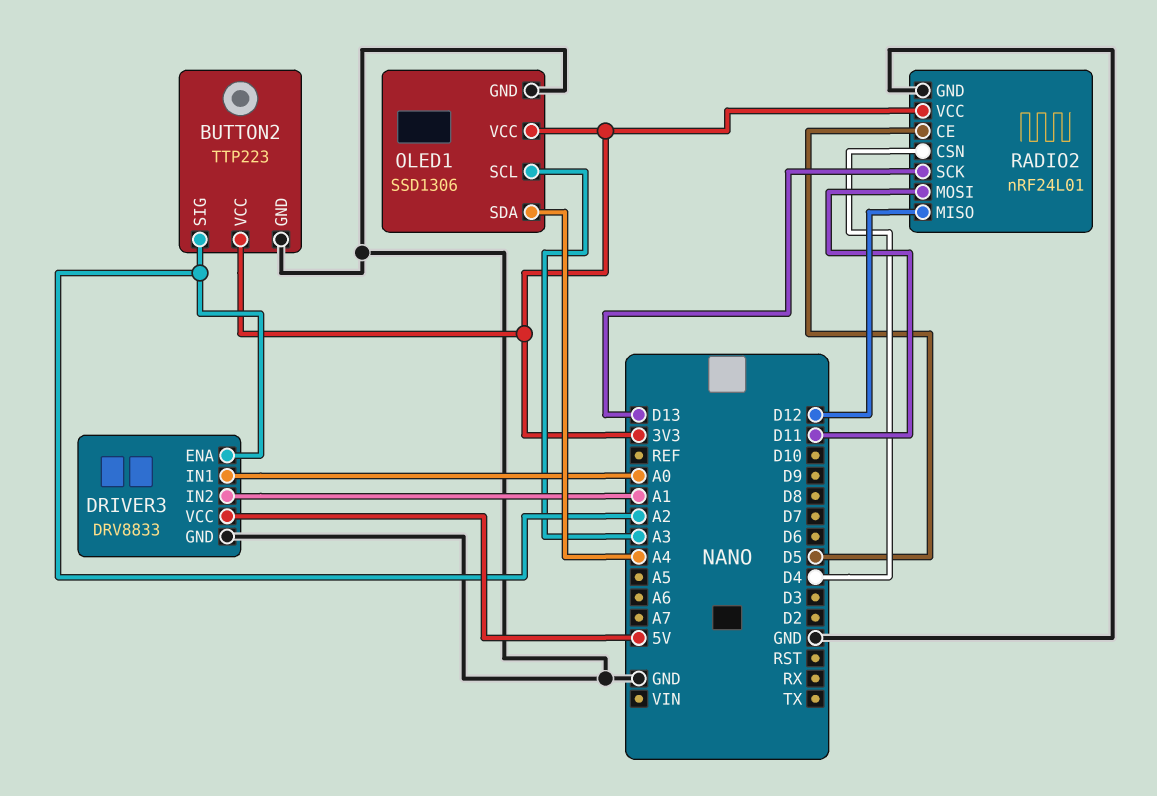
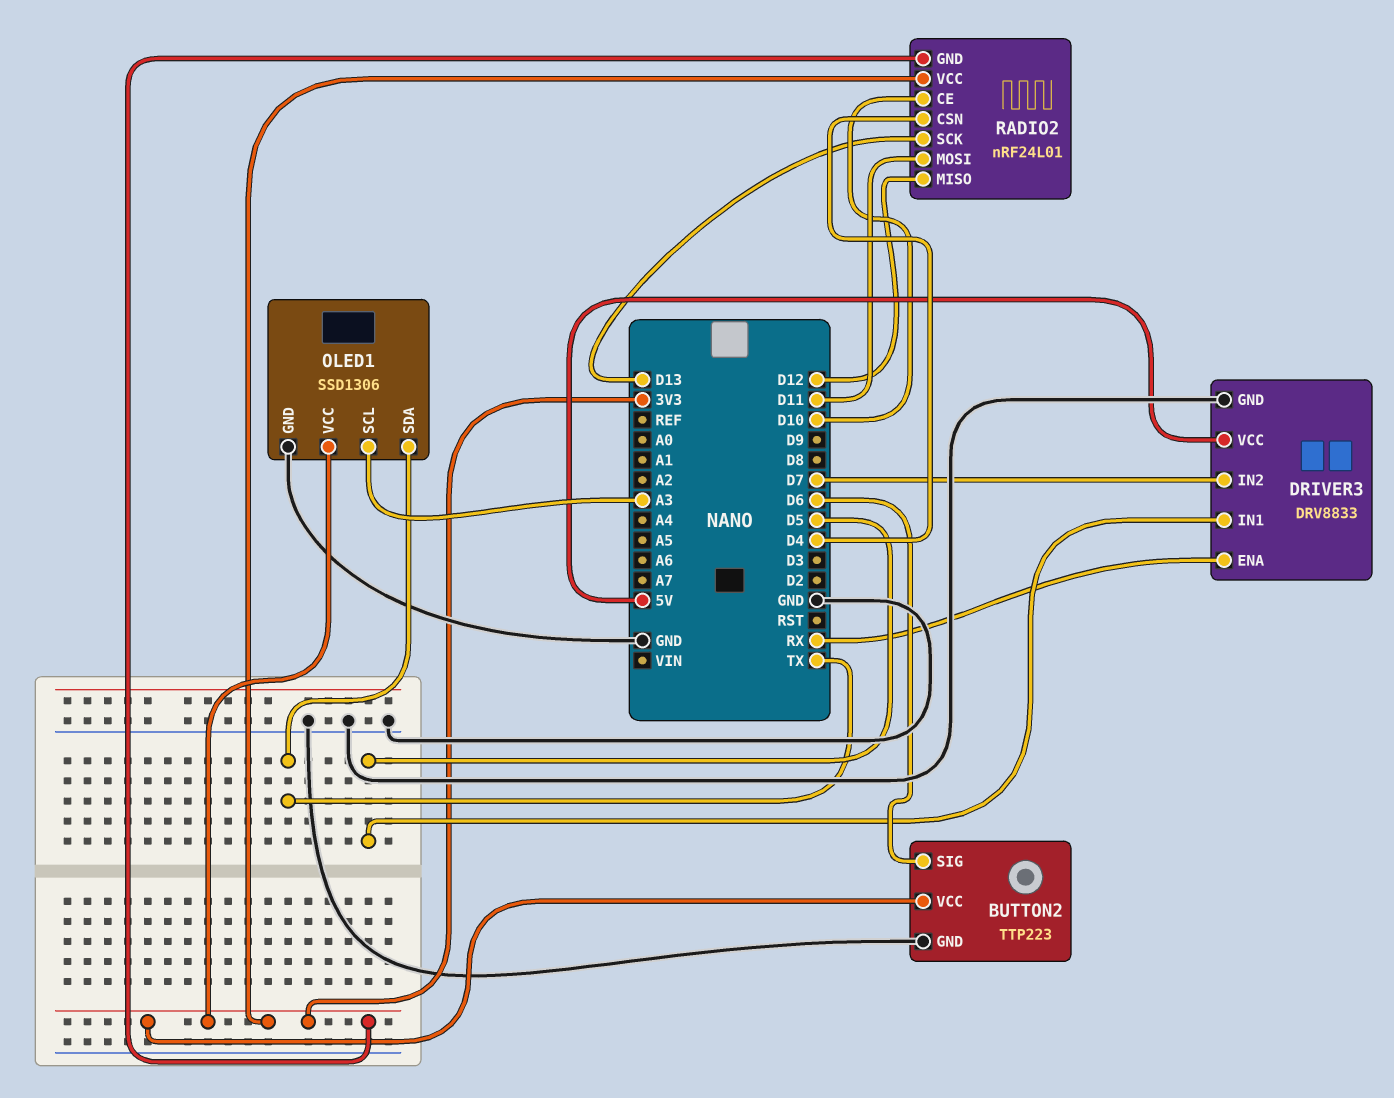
BUTTON2 pin SIG: A2 -> D6
DRIVER3 pin ENA: A2 -> RX
DRIVER3 pin IN1: A0 -> D5
DRIVER3 pin IN2: A1 -> D7
OLED1 pin SDA: A4 -> TX
RADIO2 pin CE: D5 -> D10
RADIO2 pin GND: GND -> 3V3

